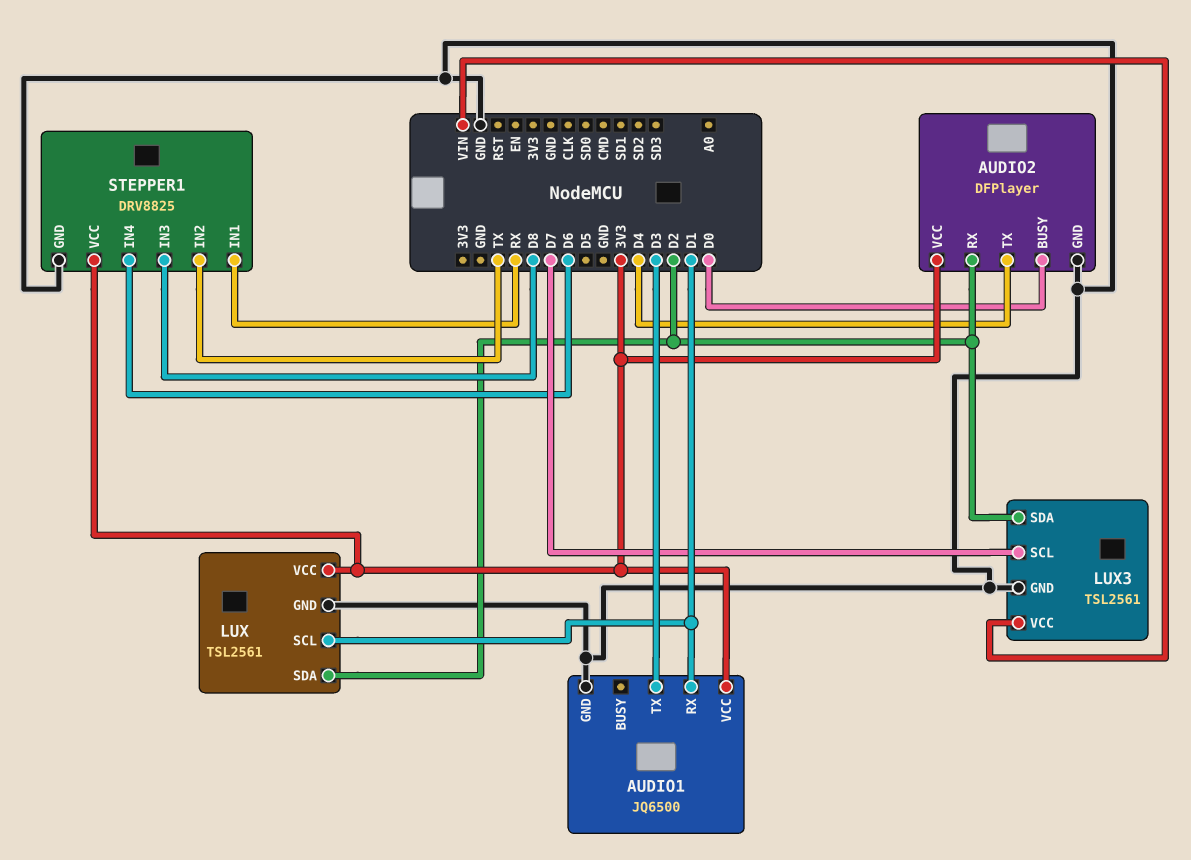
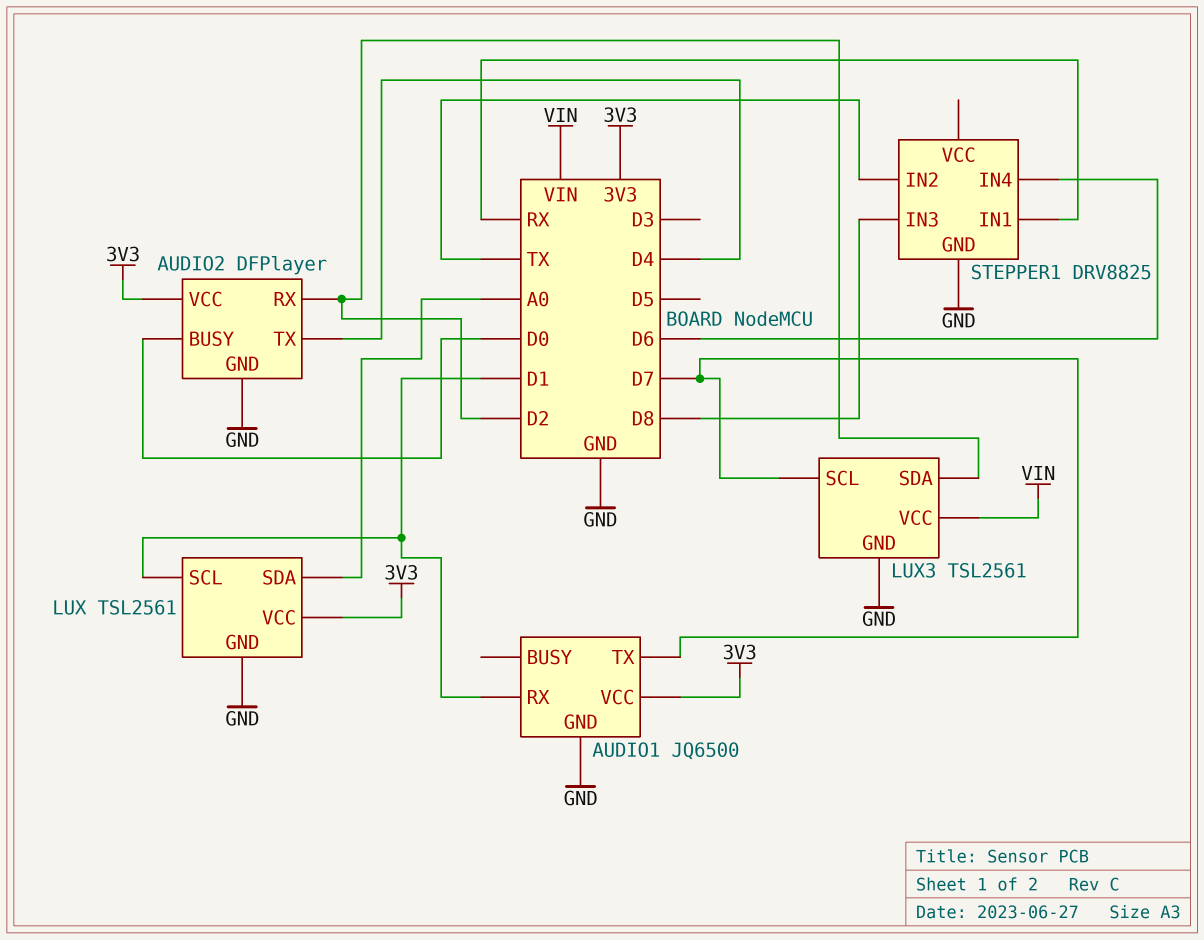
AUDIO1 pin TX: D3 -> D7
LUX pin SDA: D2 -> A0
STEPPER1 pin VCC: 3V3 -> none

